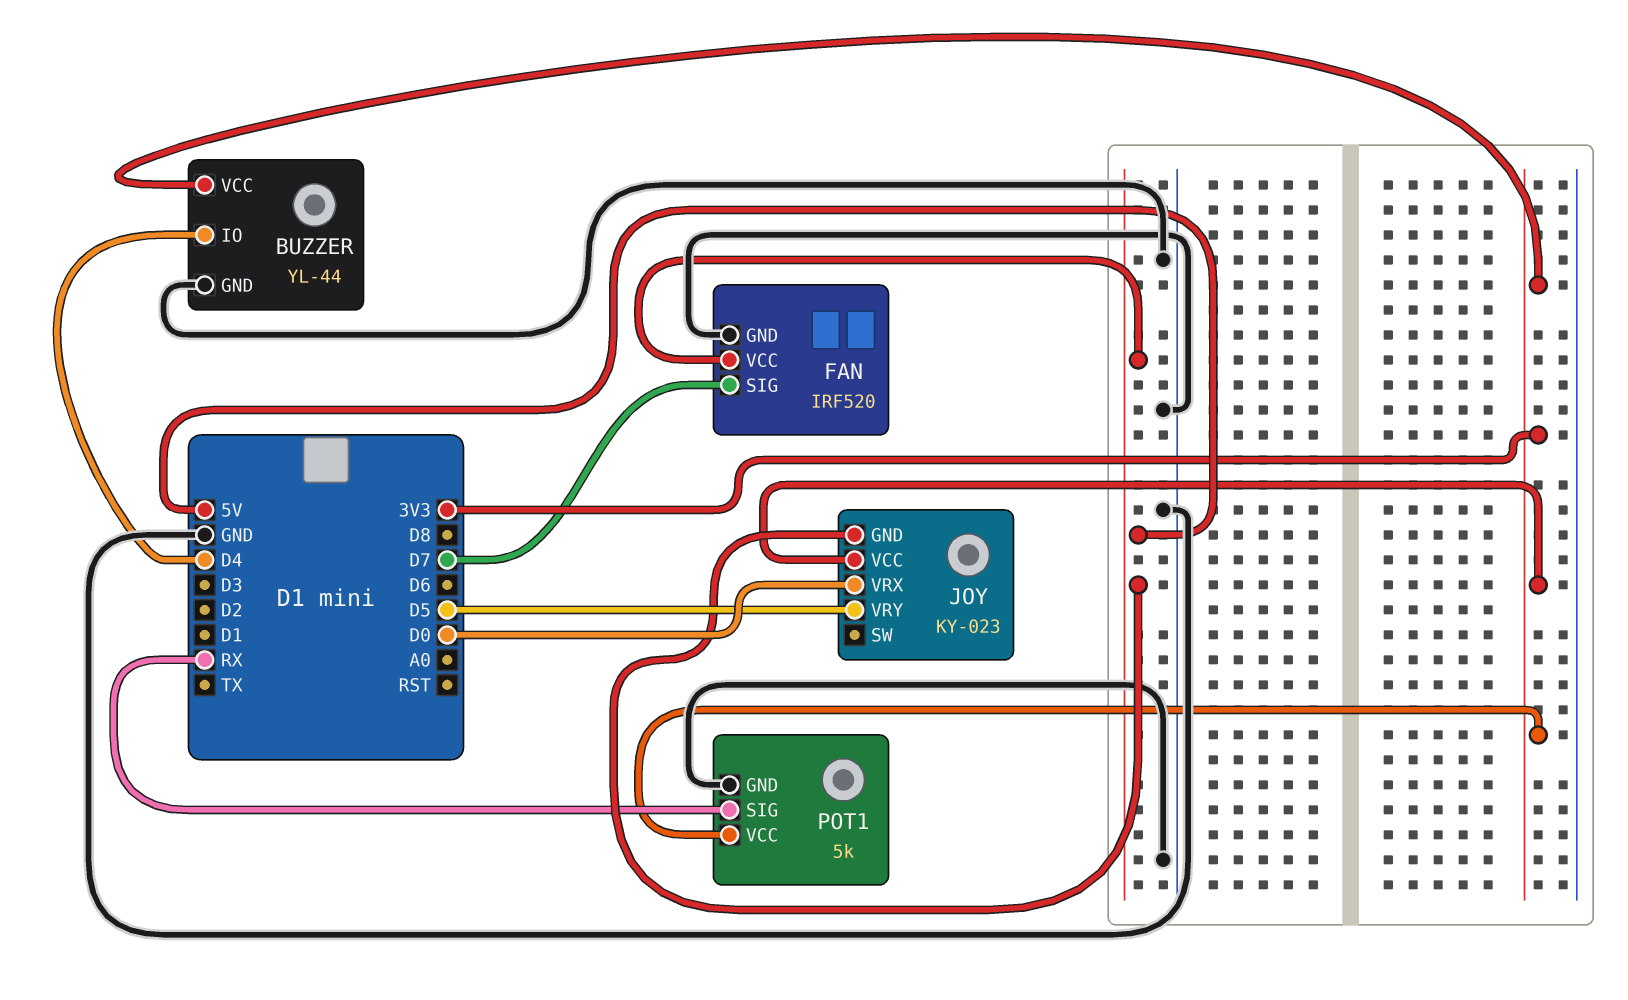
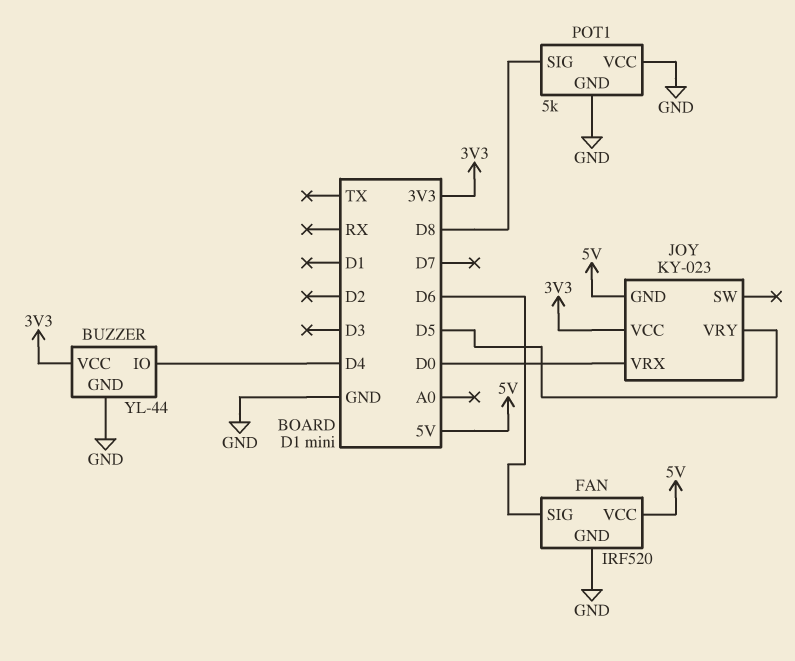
FAN pin SIG: D7 -> D6
POT1 pin SIG: RX -> D8
POT1 pin VCC: 3V3 -> GND

